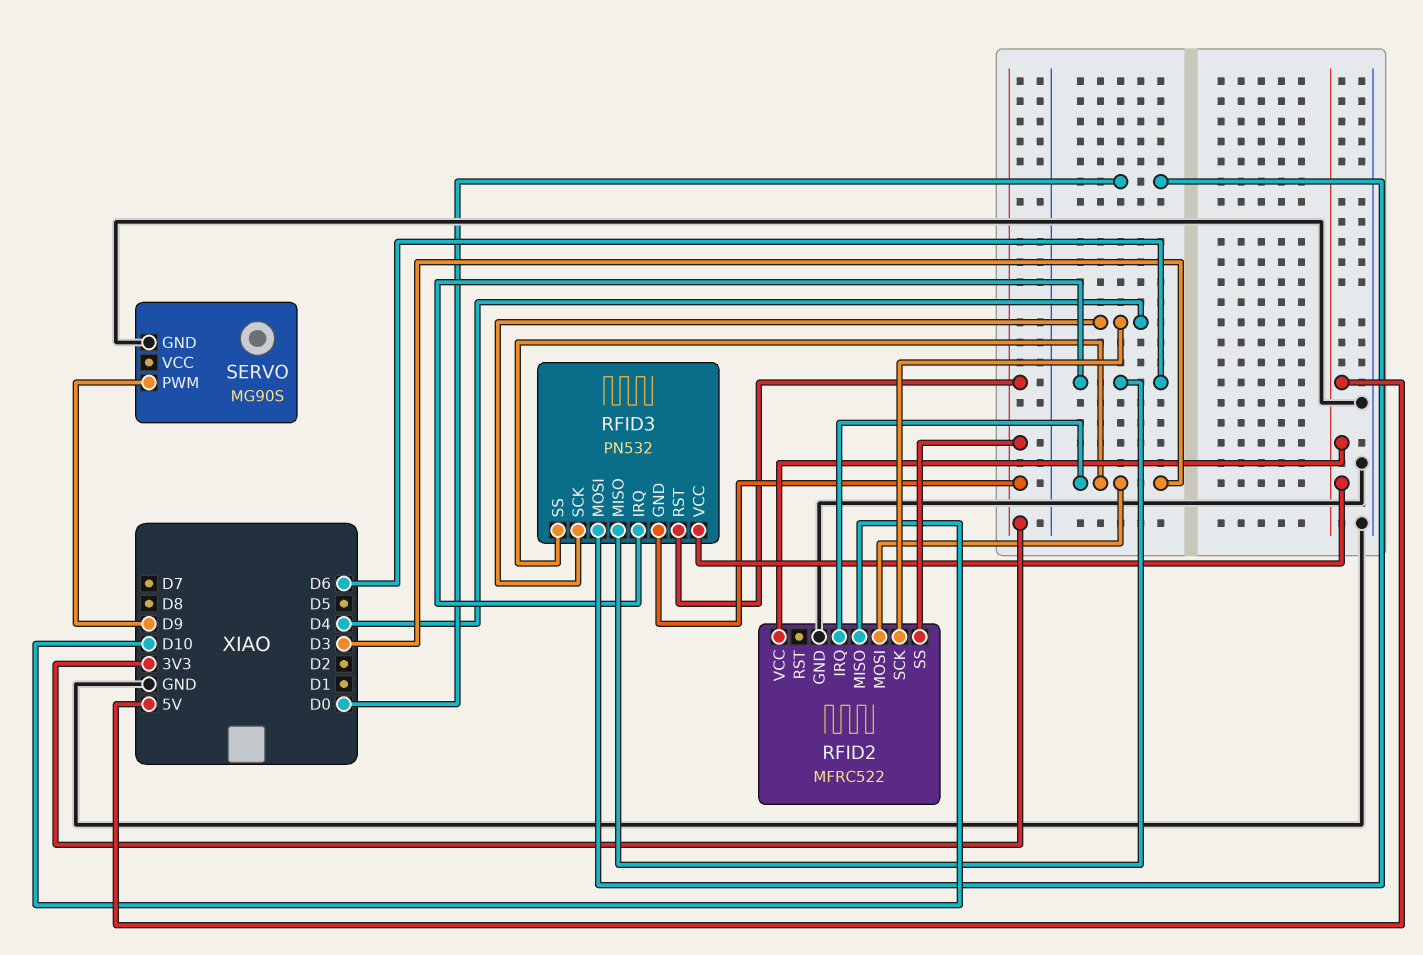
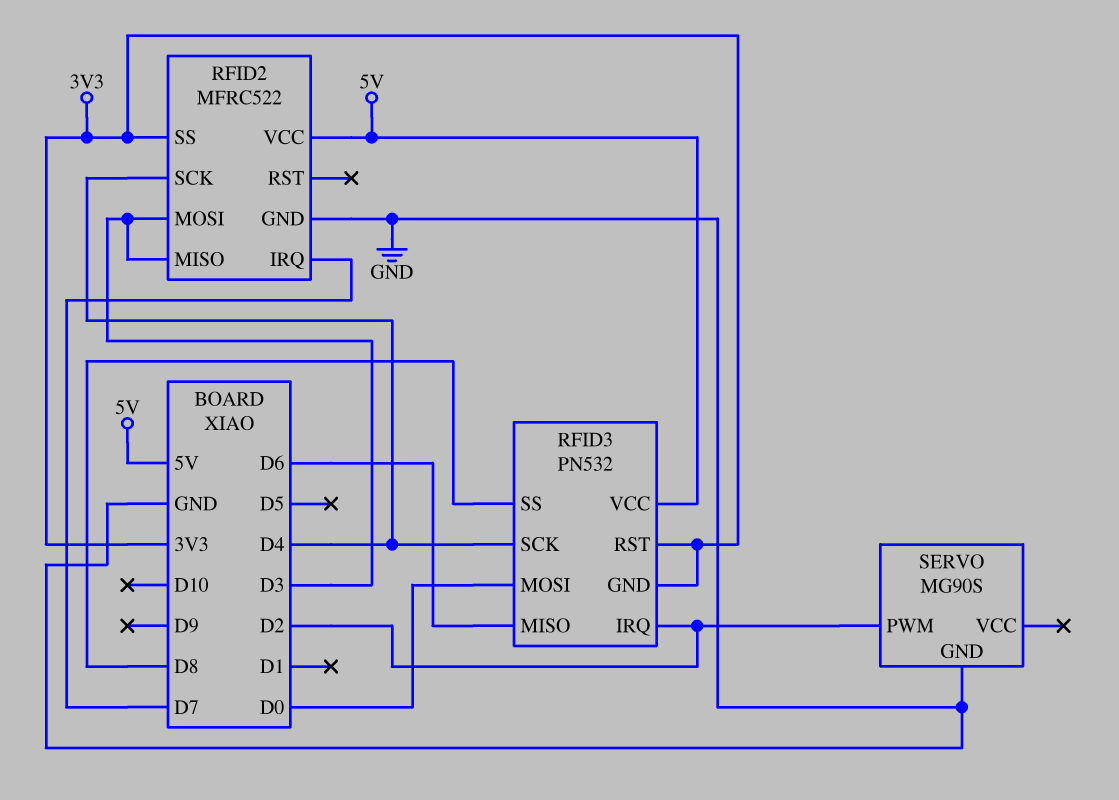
RFID2 pin IRQ: D3 -> D7
RFID2 pin MISO: D10 -> D3
RFID3 pin IRQ: D6 -> D2
RFID3 pin SS: D3 -> D8
SERVO pin PWM: D9 -> D2

